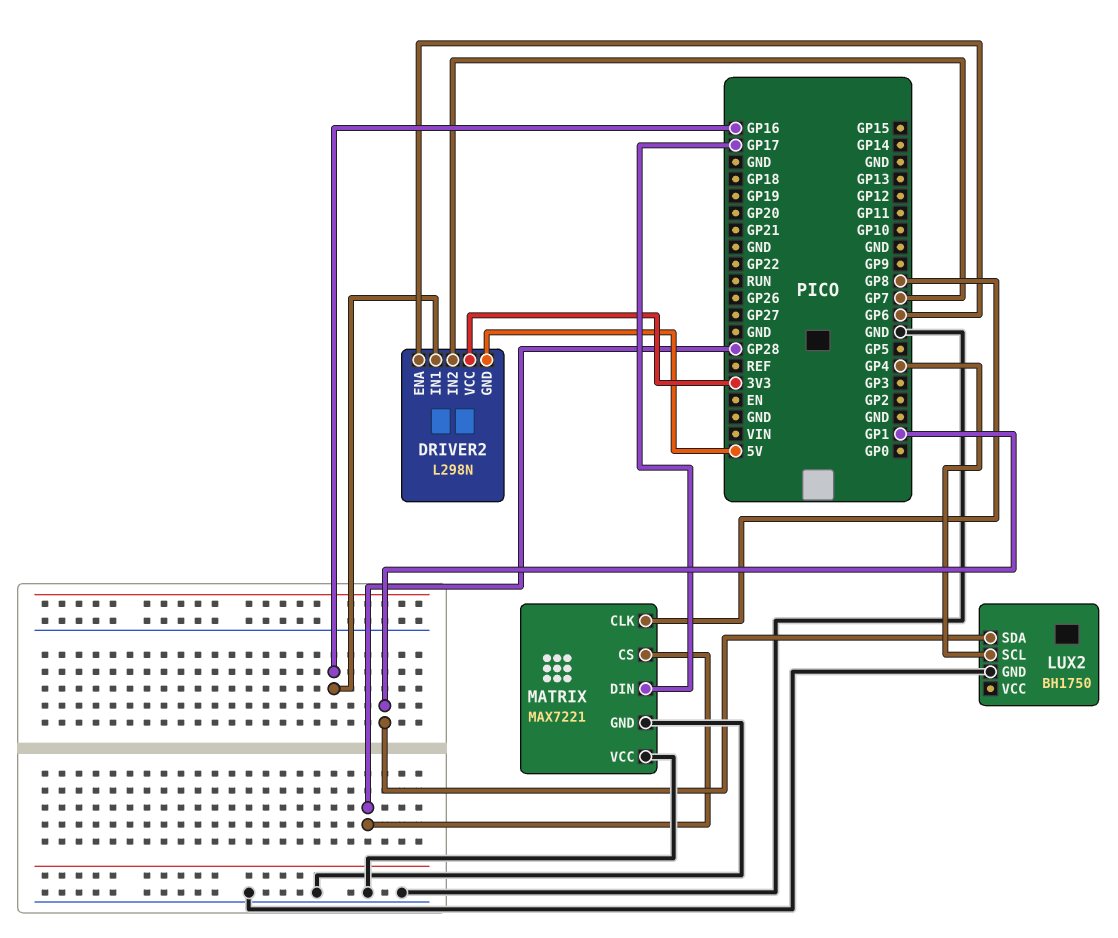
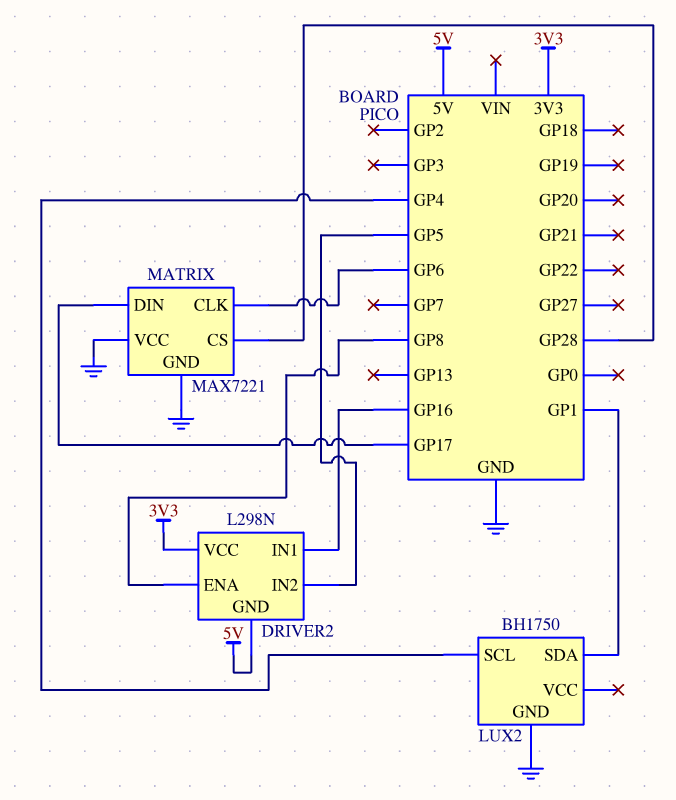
DRIVER2 pin ENA: GP6 -> GP8
DRIVER2 pin IN2: GP7 -> GP5
MATRIX pin CLK: GP8 -> GP6

